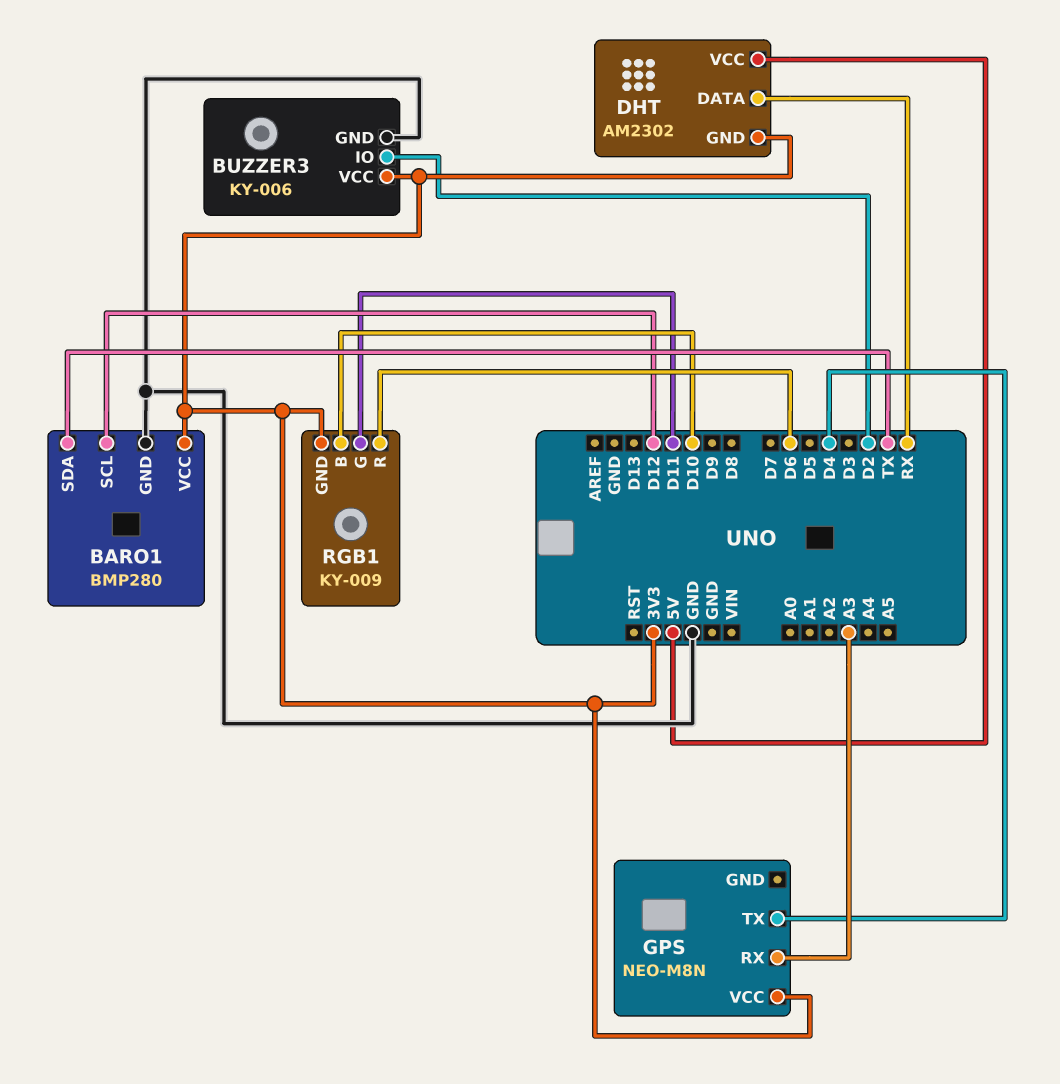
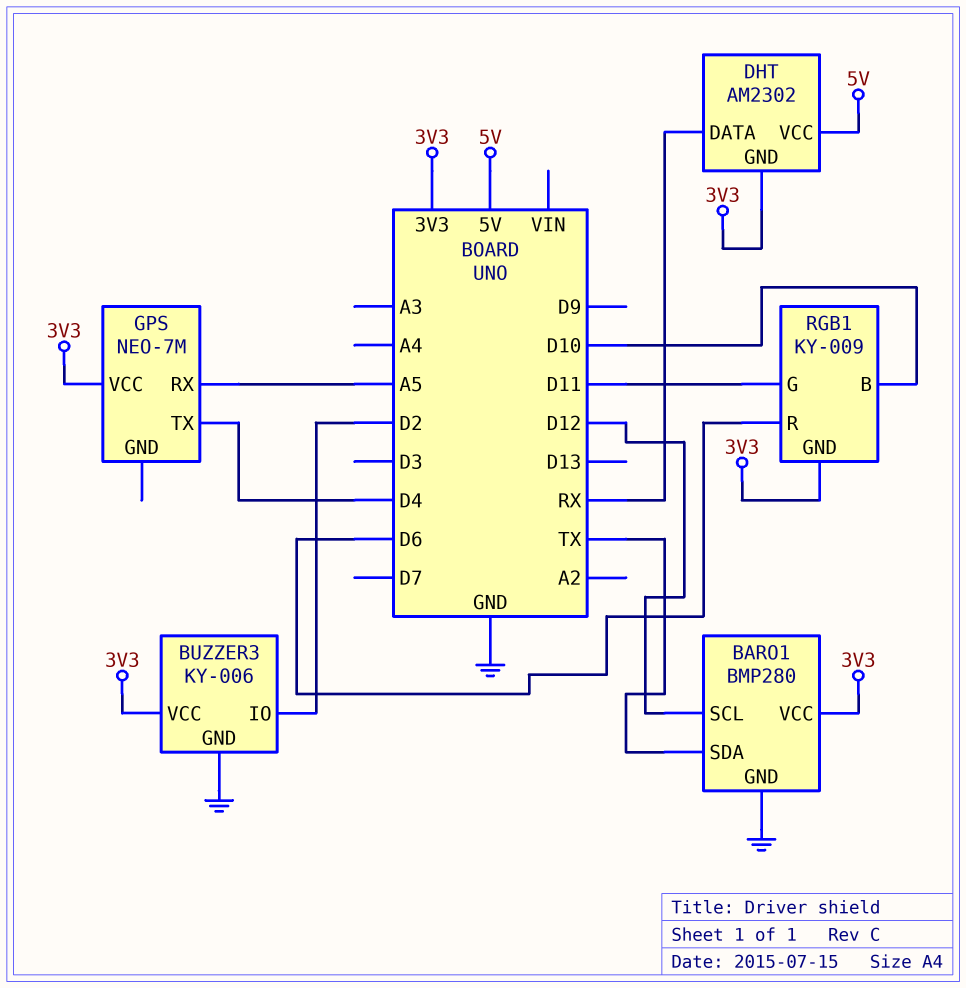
GPS: NEO-M8N -> NEO-7M
GPS pin RX: A3 -> A5

